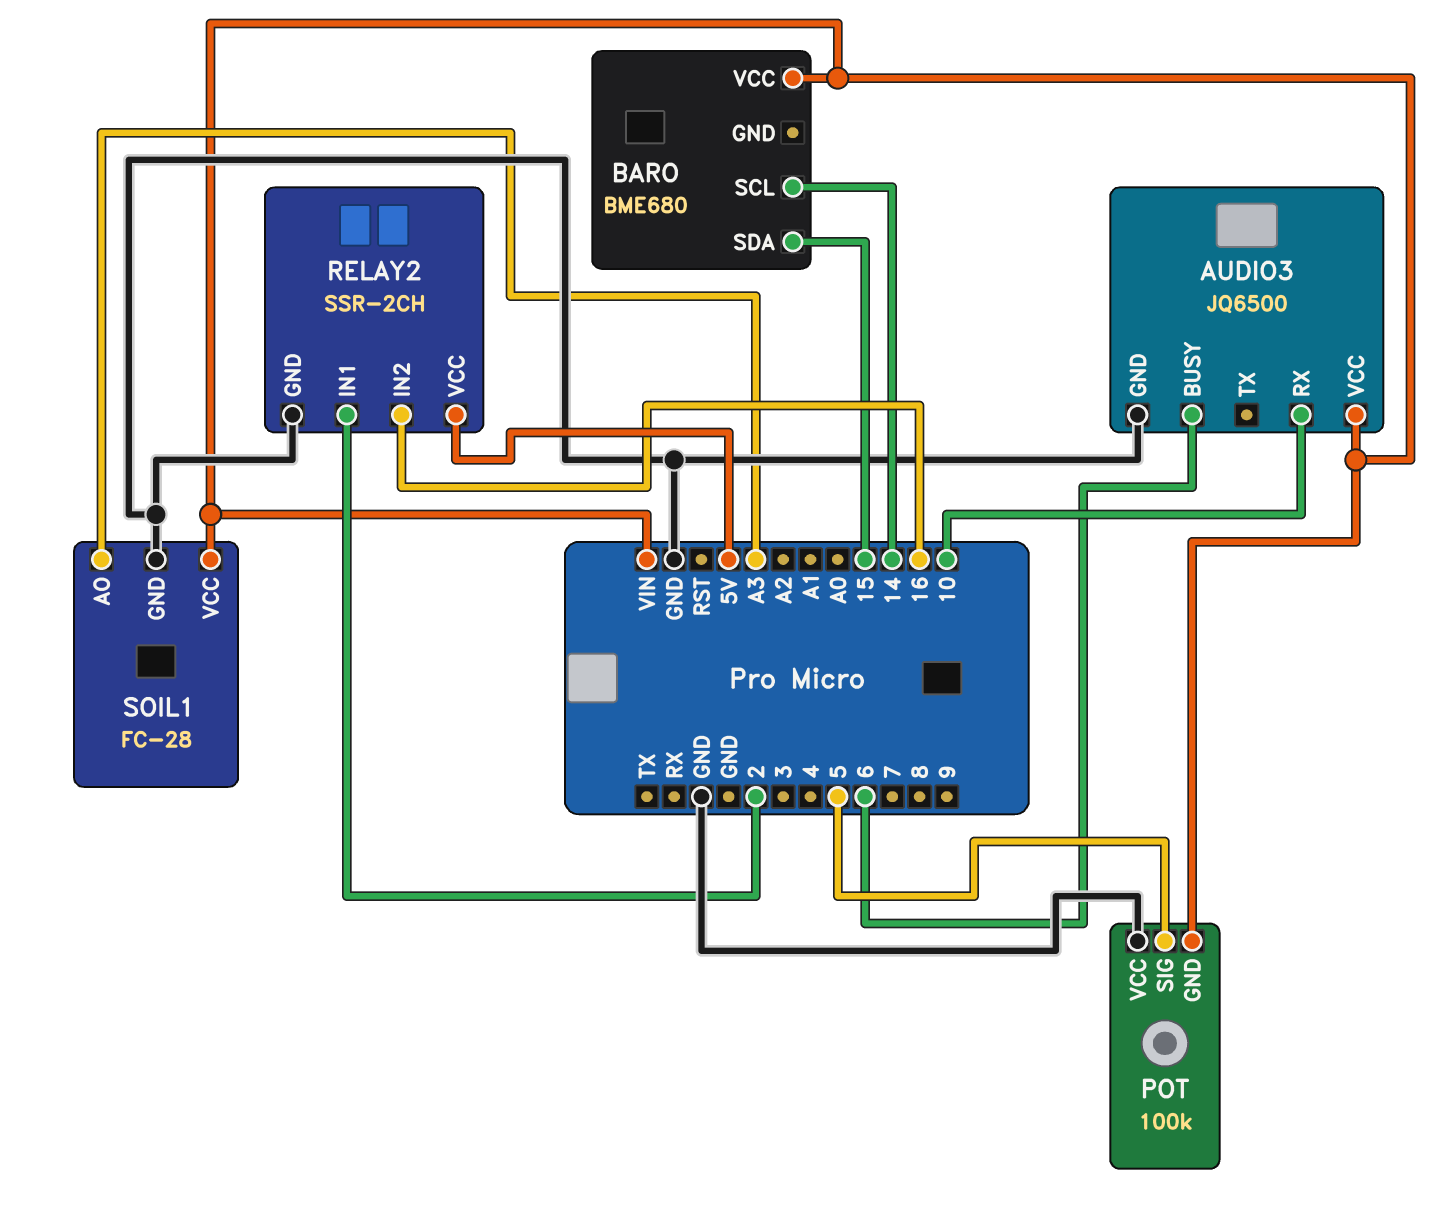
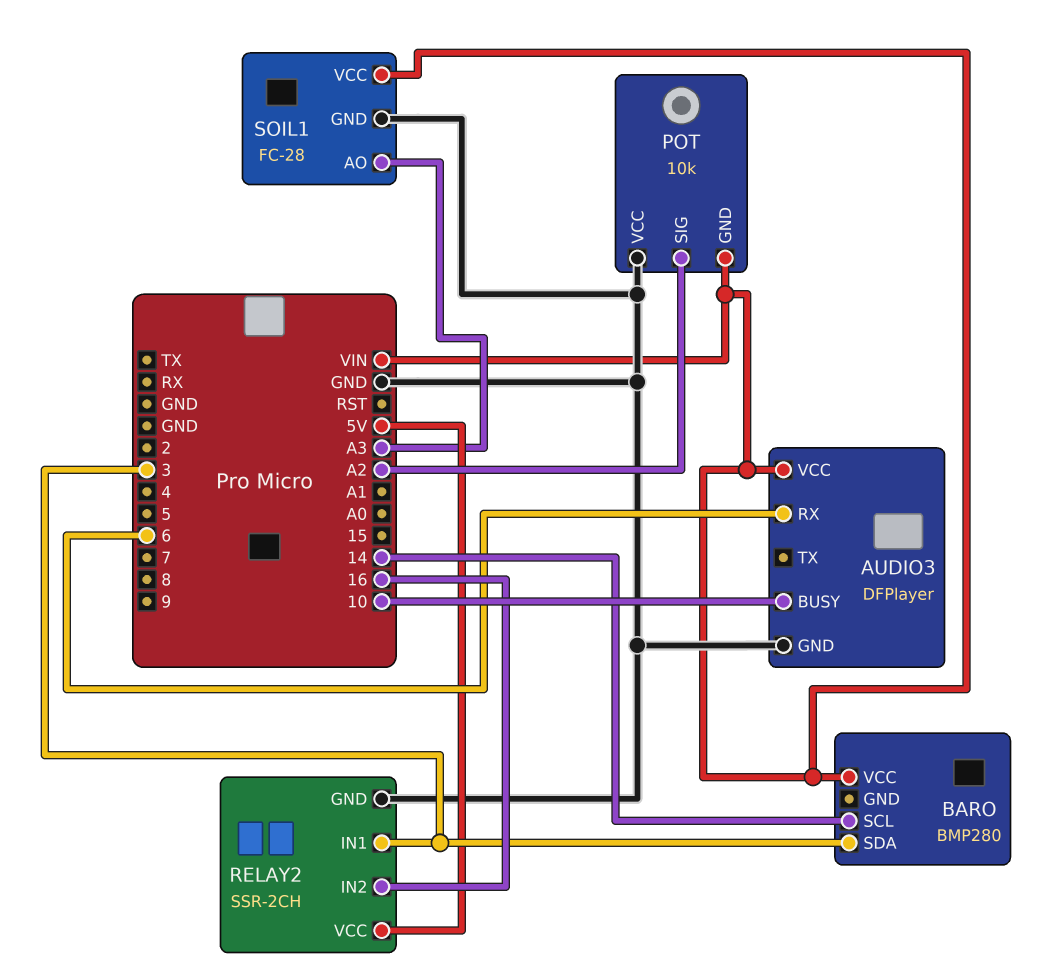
AUDIO3: JQ6500 -> DFPlayer
AUDIO3 pin BUSY: 6 -> 10
AUDIO3 pin RX: 10 -> 6
BARO: BME680 -> BMP280
BARO pin SDA: 15 -> 3
POT: 100k -> 10k
POT pin SIG: 5 -> A2
RELAY2 pin IN1: 2 -> 3

